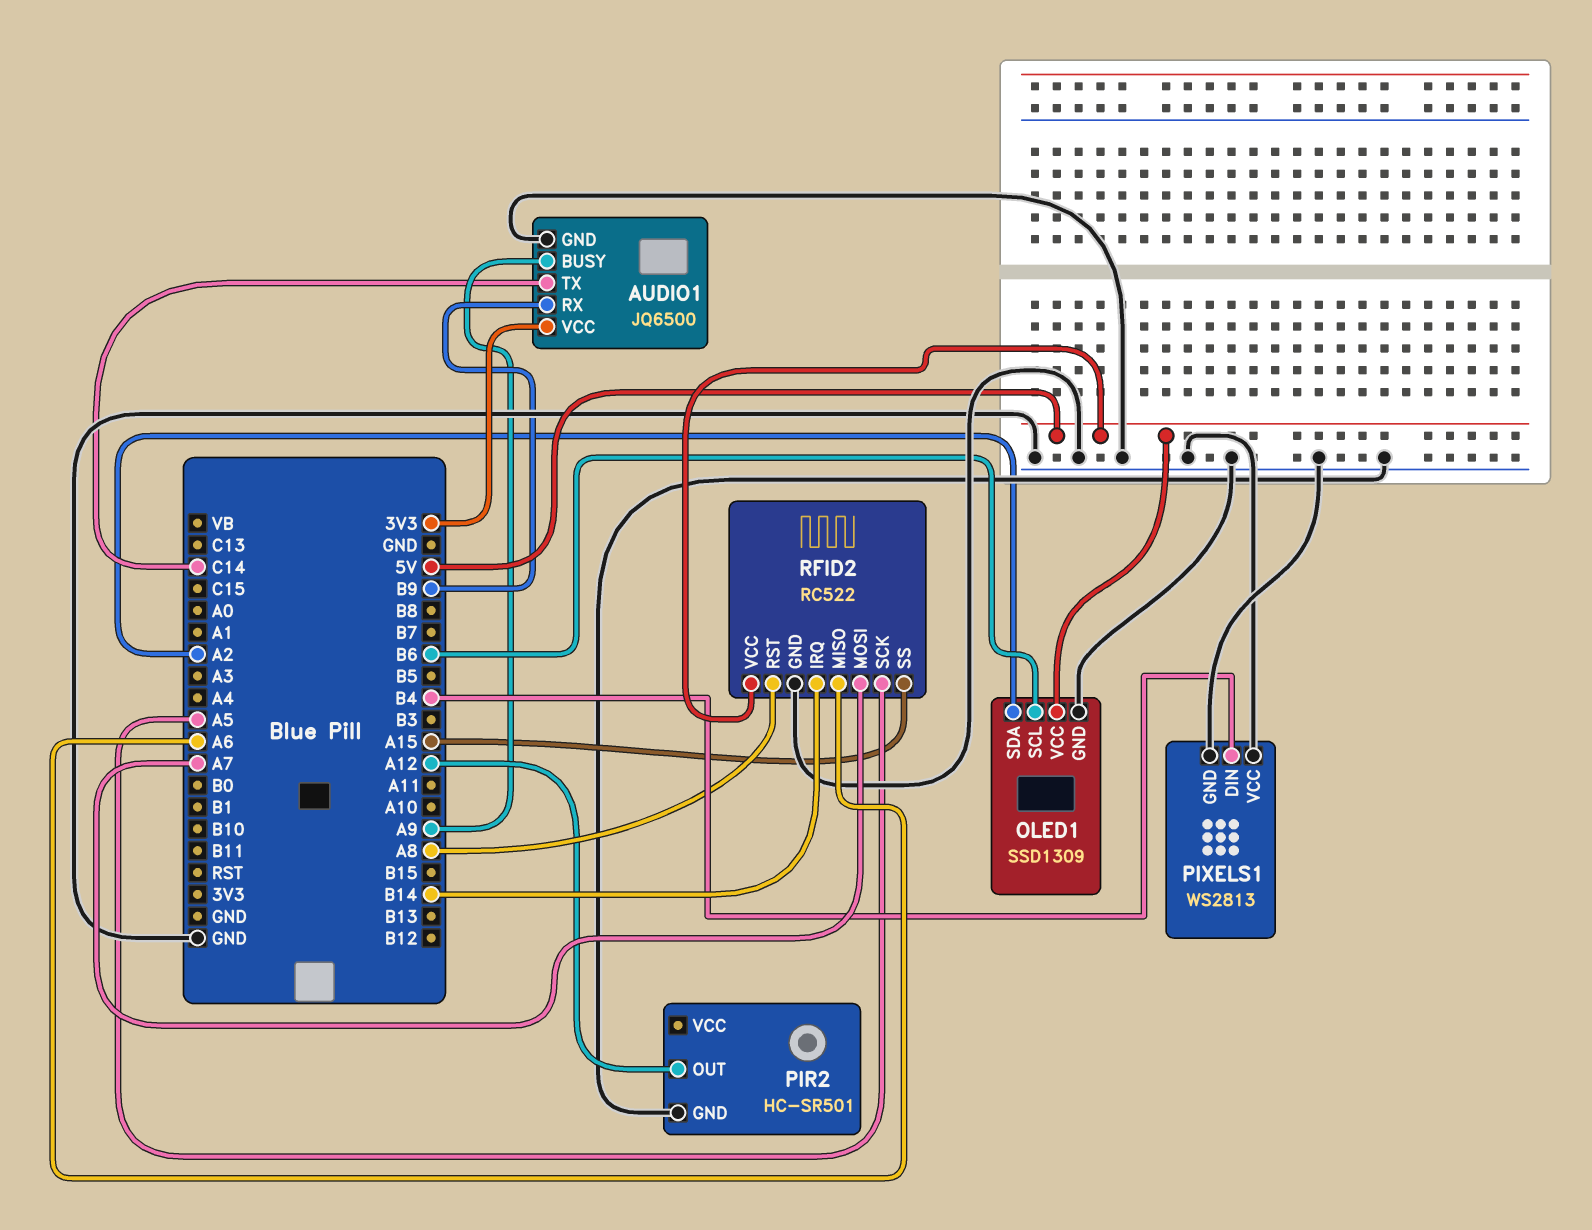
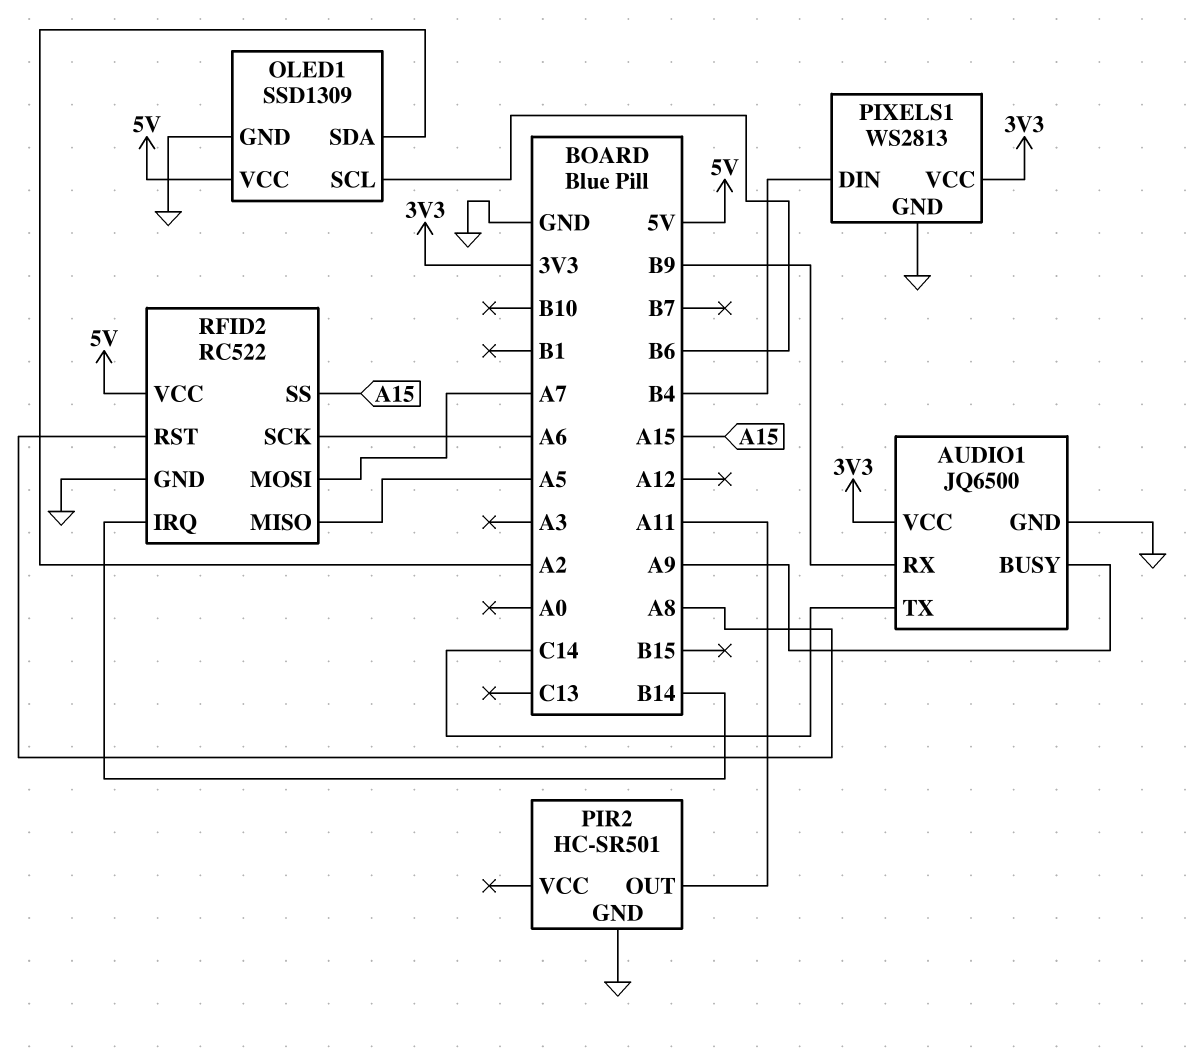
PIR2 pin OUT: A12 -> A11
PIXELS1 pin VCC: GND -> 3V3
RFID2 pin MISO: A6 -> A5
RFID2 pin SCK: A5 -> A6

